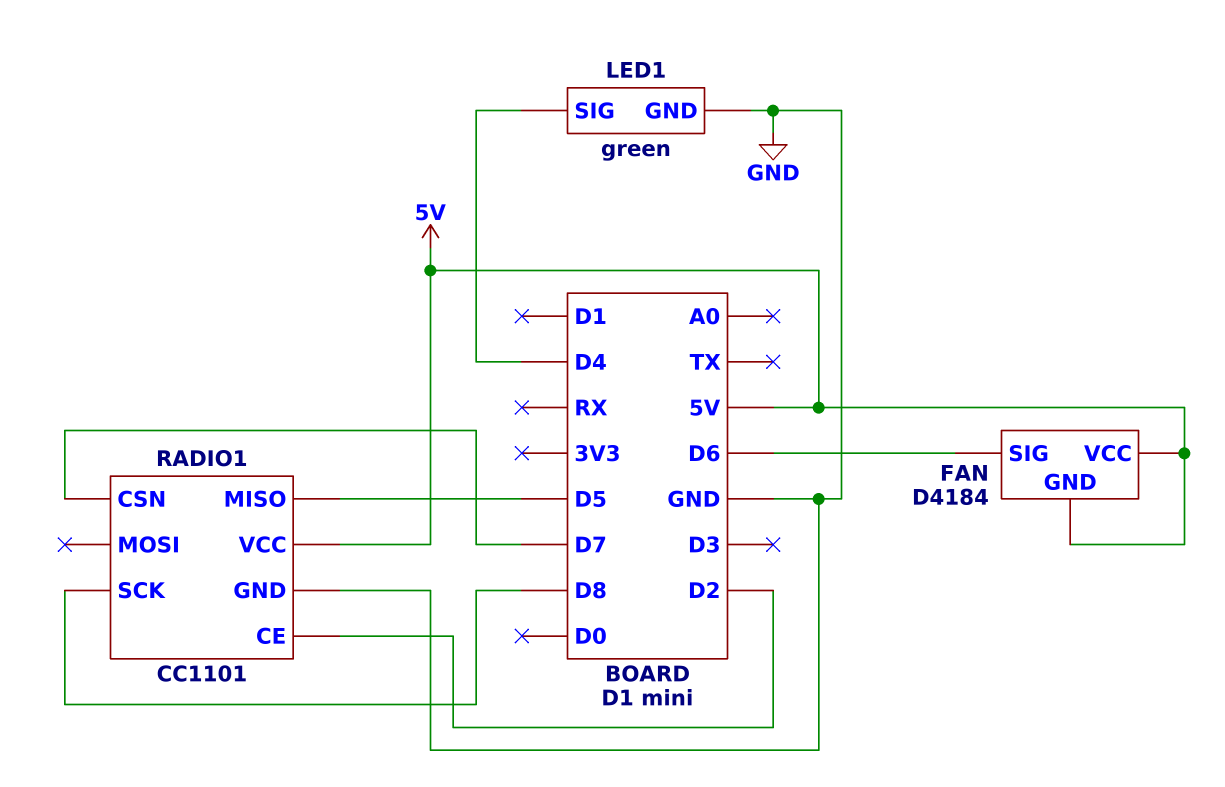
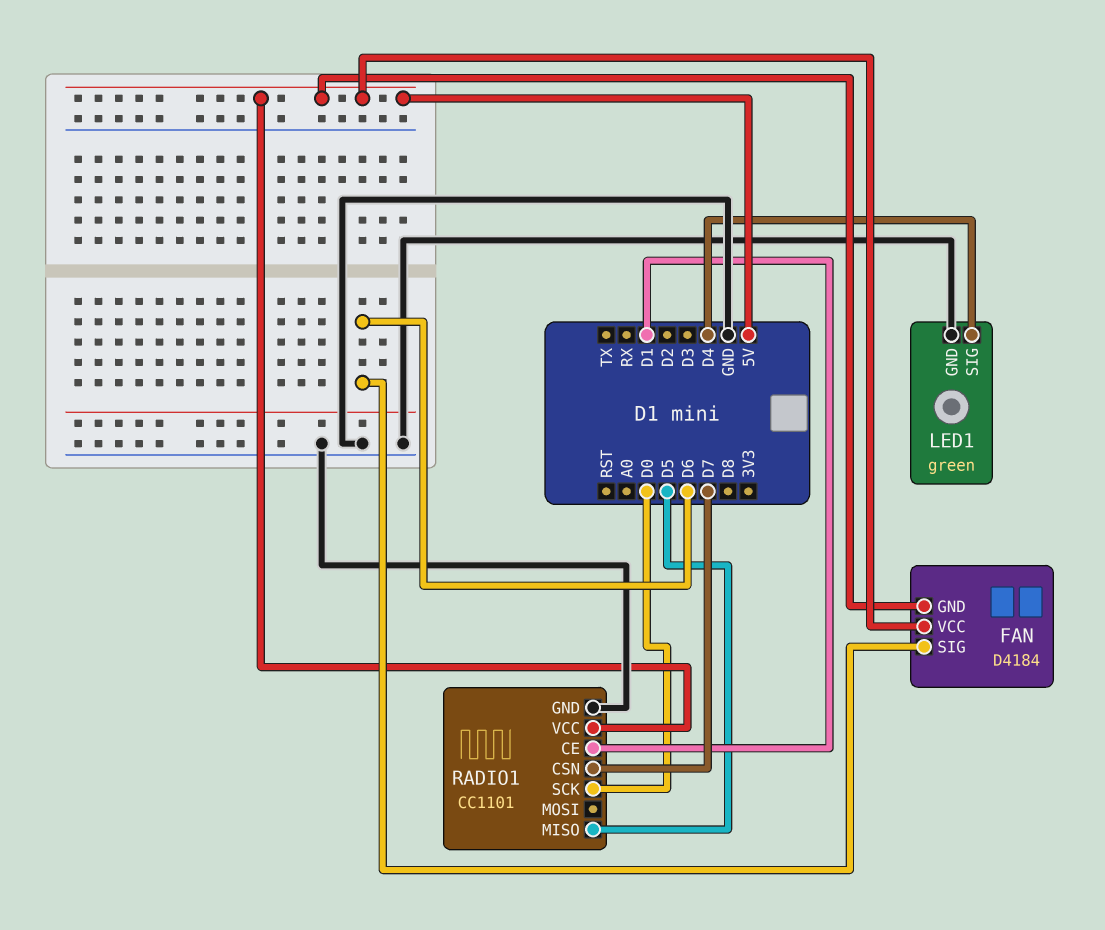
RADIO1 pin CE: D2 -> D1
RADIO1 pin SCK: D8 -> D0

